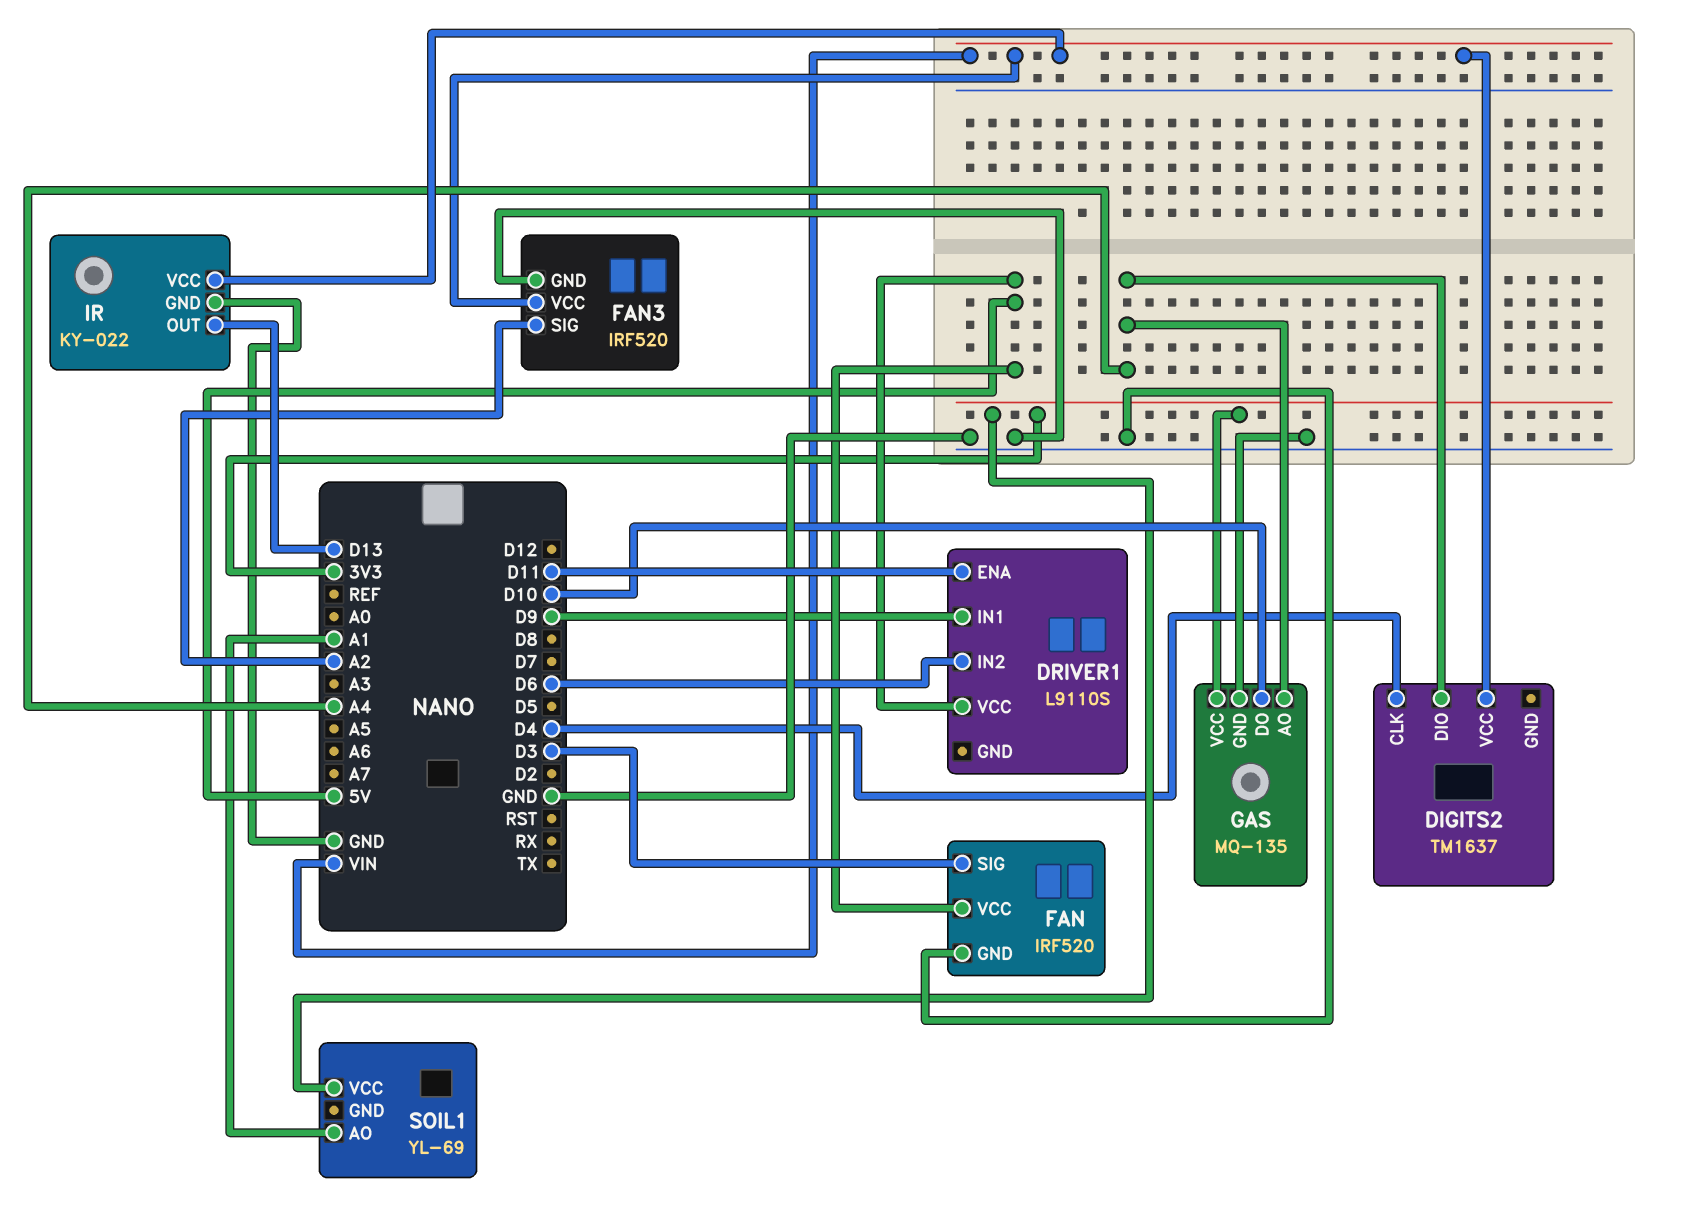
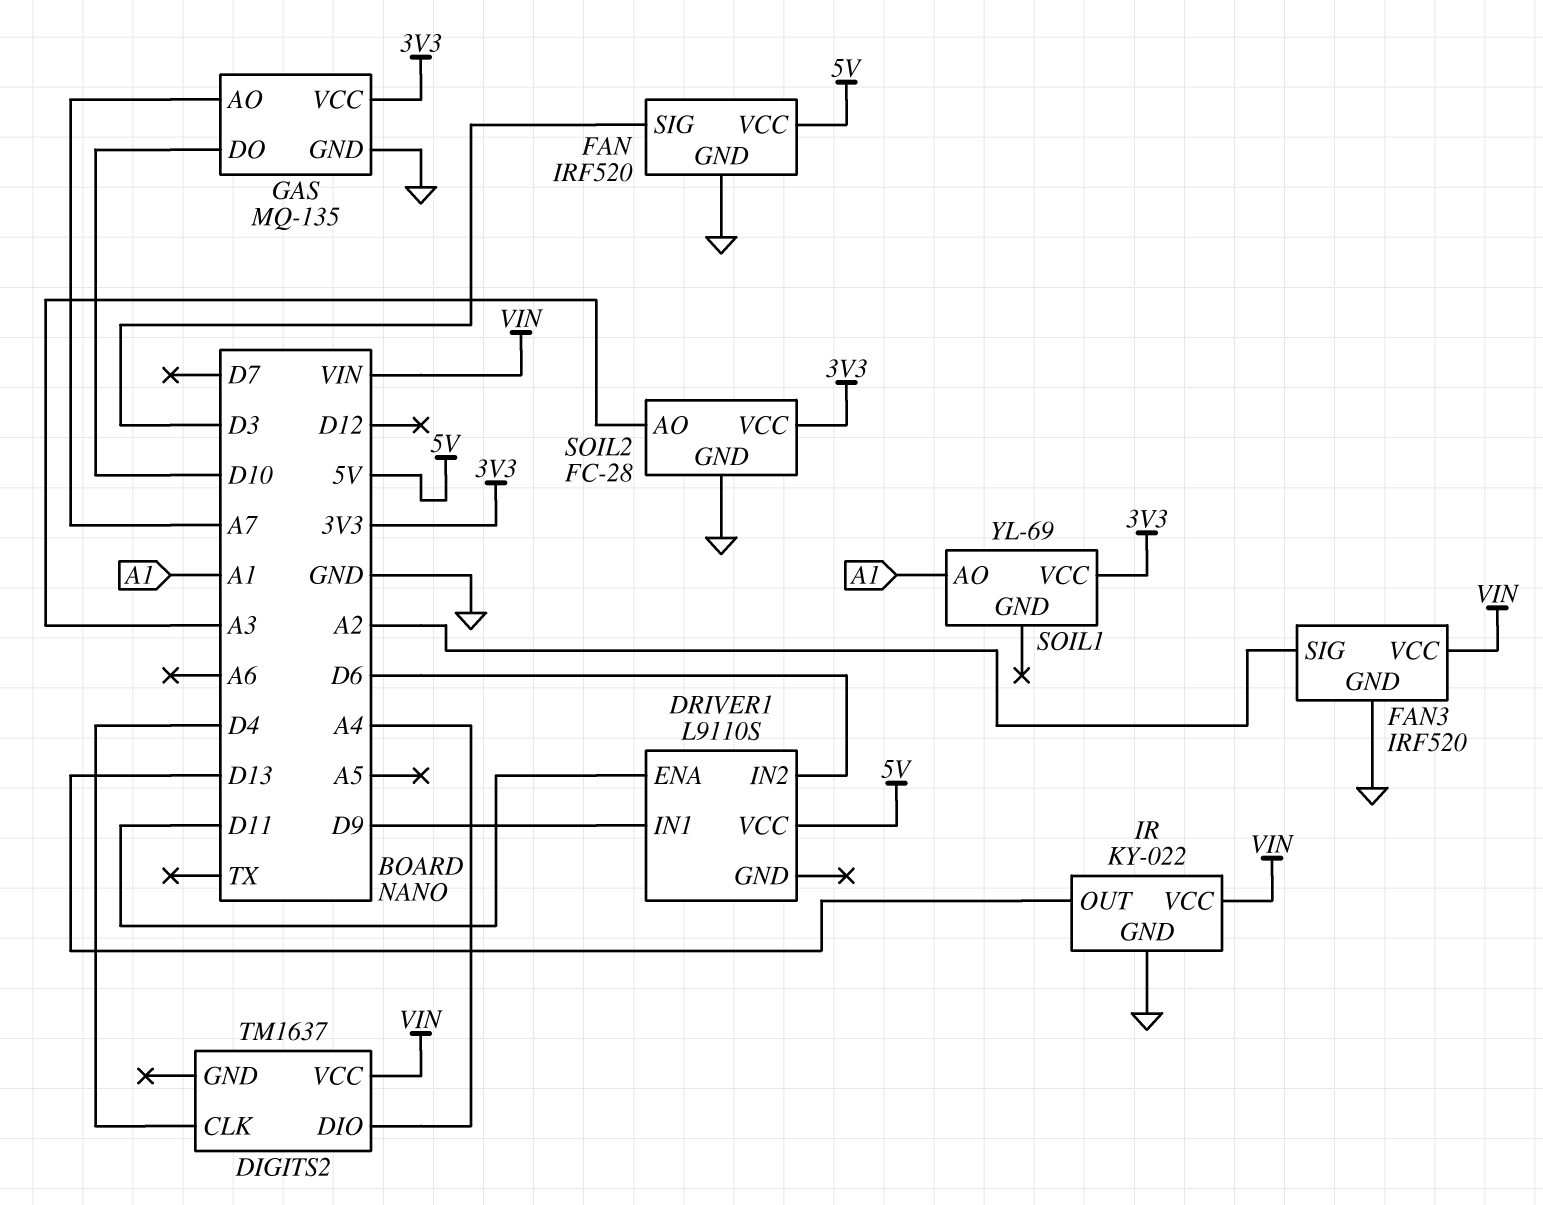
GAS pin AO: A4 -> A7
SOIL2: none -> FC-28
SOIL2 pin AO: none -> A3
SOIL2 pin GND: none -> GND
SOIL2 pin VCC: none -> 3V3

